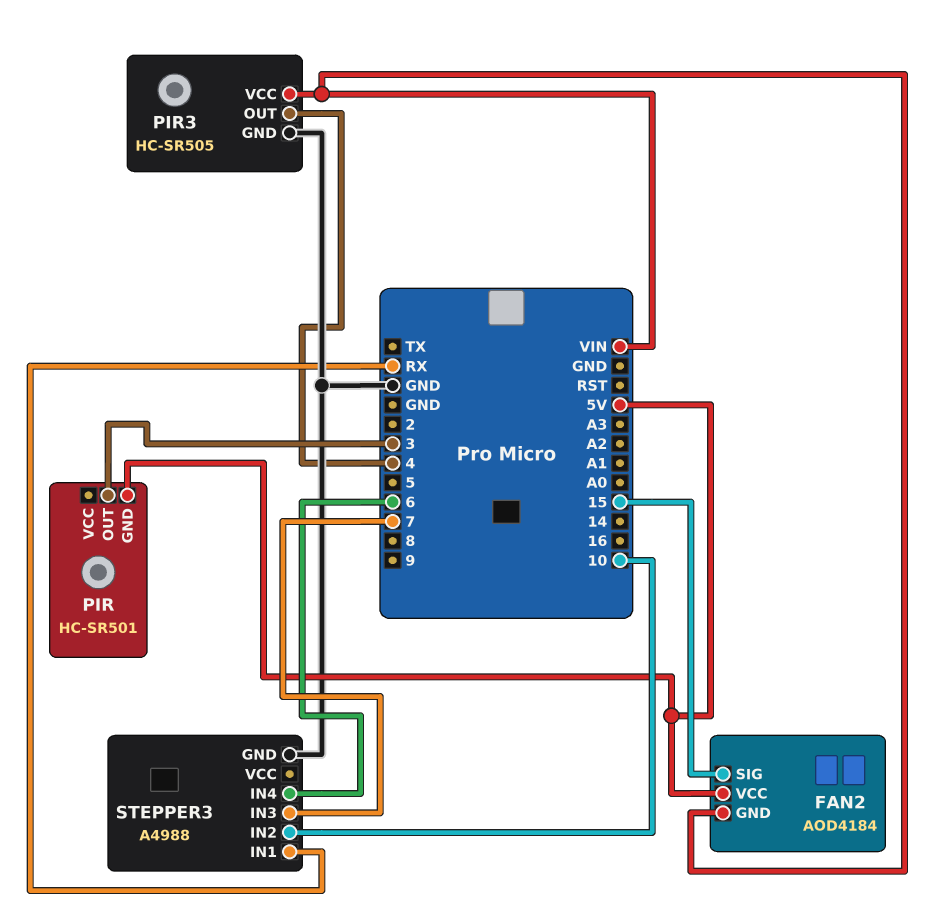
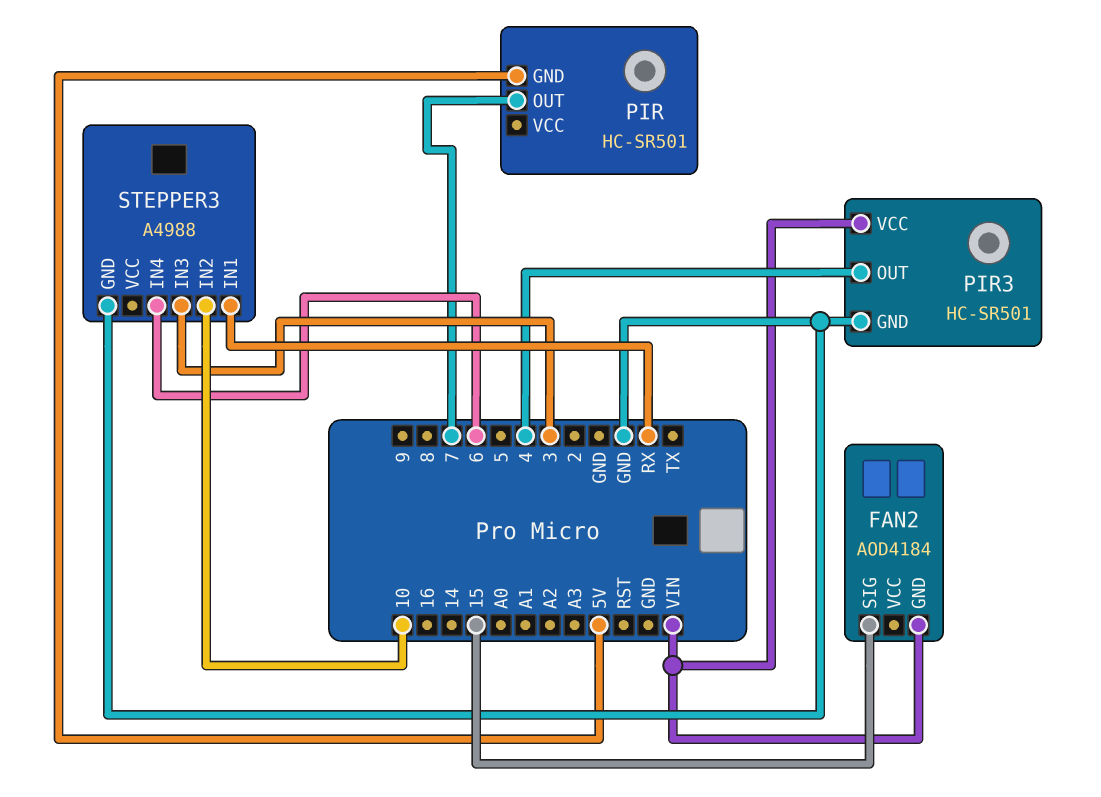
FAN2 pin VCC: 5V -> none
PIR pin OUT: 3 -> 7
PIR3: HC-SR505 -> HC-SR501
STEPPER3 pin IN3: 7 -> 3

